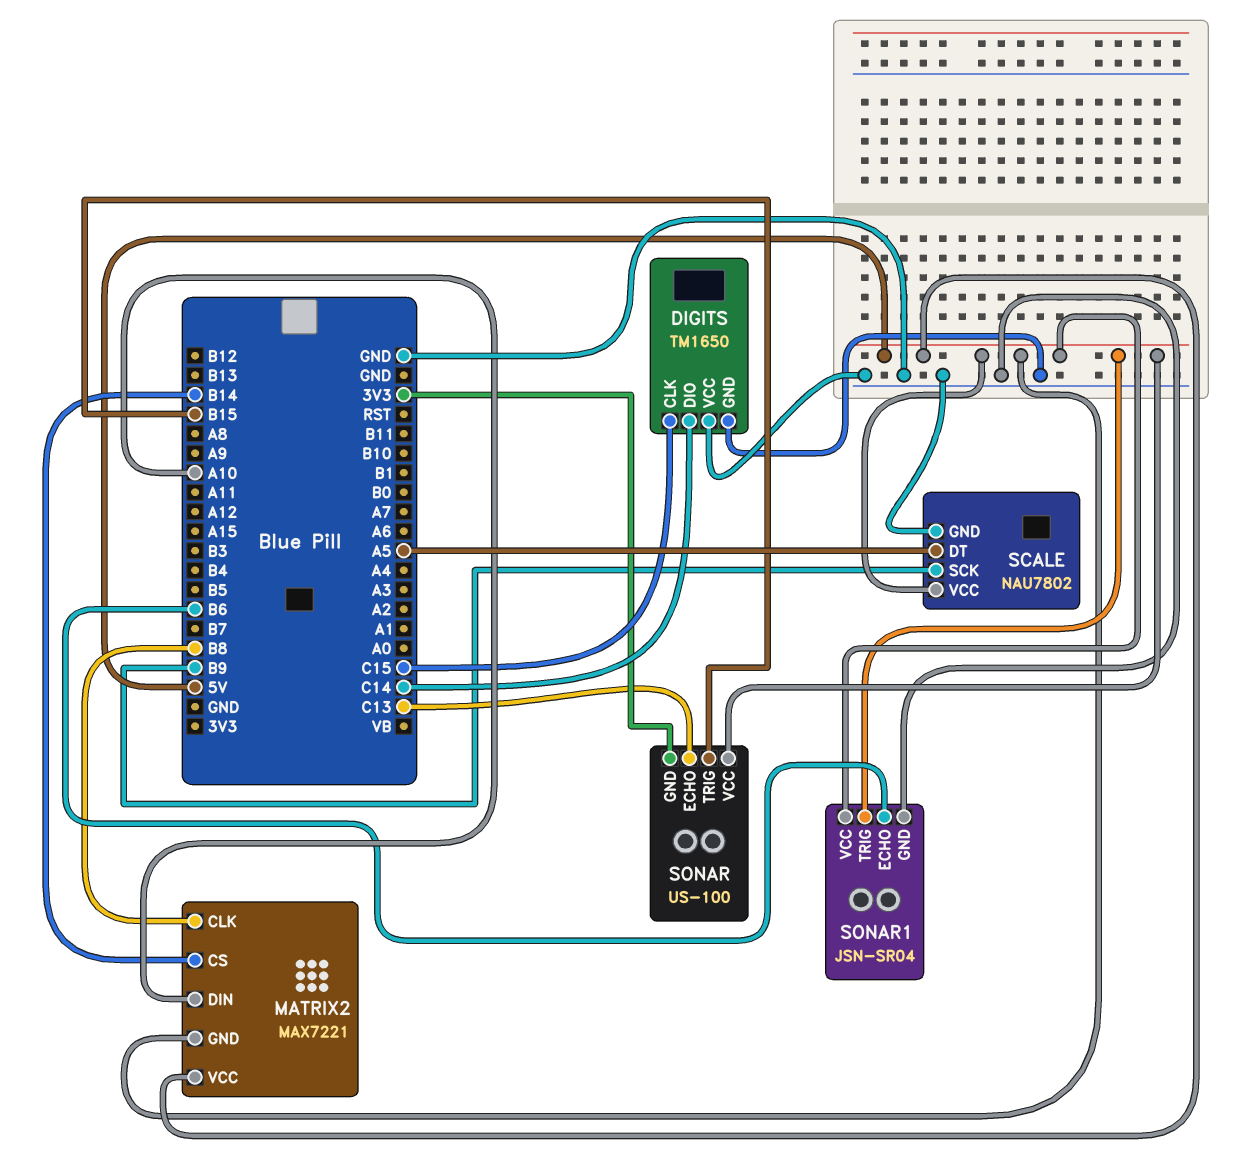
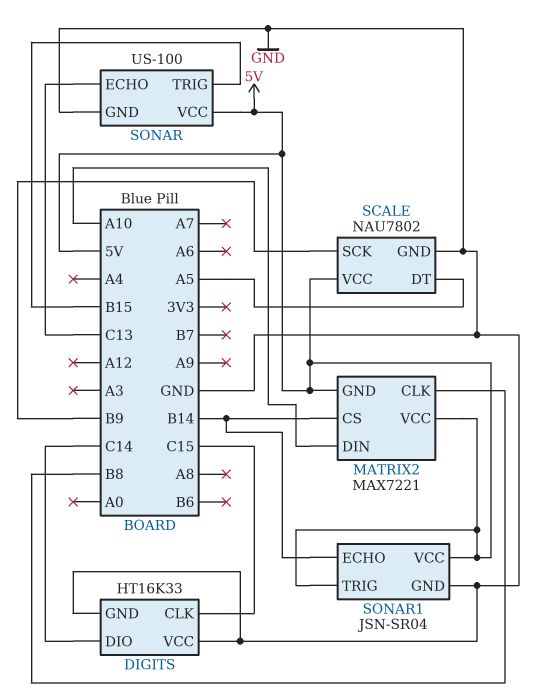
DIGITS: TM1650 -> HT16K33
SONAR pin GND: 3V3 -> GND
SONAR1 pin ECHO: B6 -> B14

